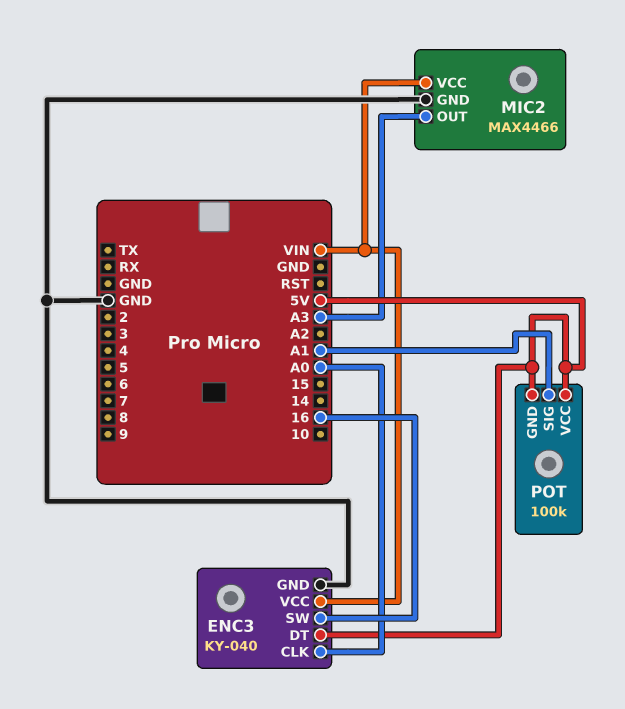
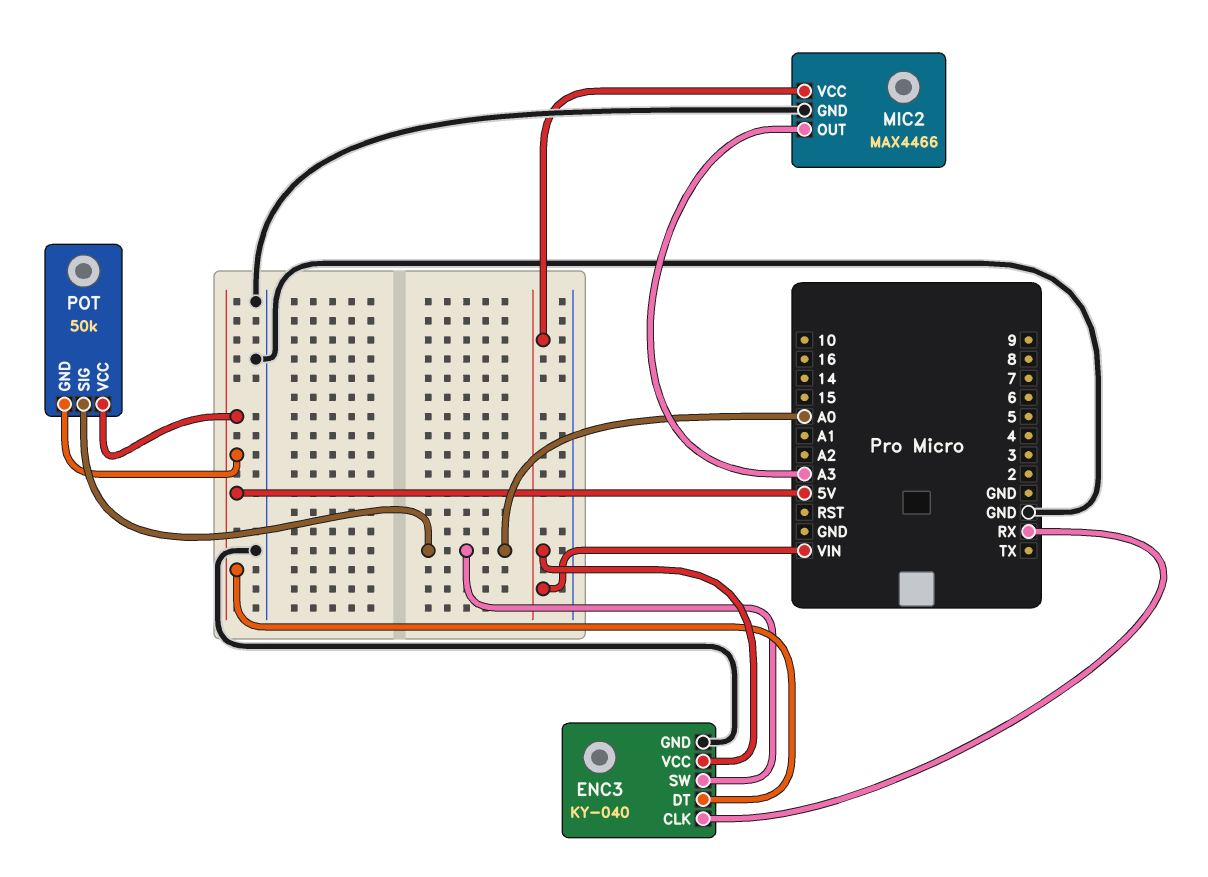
ENC3 pin CLK: A0 -> RX
ENC3 pin SW: 16 -> A0
POT: 100k -> 50k
POT pin SIG: A1 -> A0

